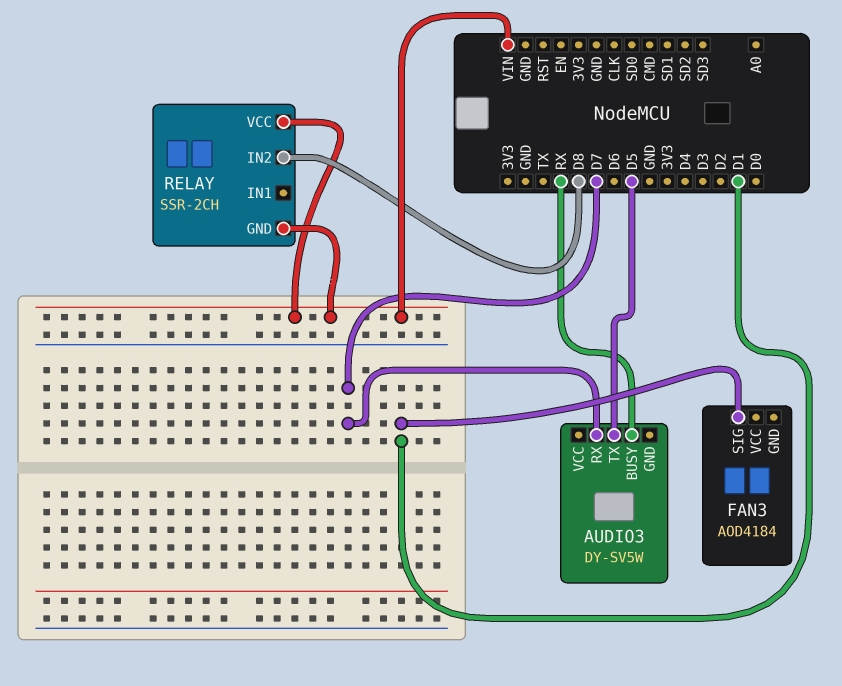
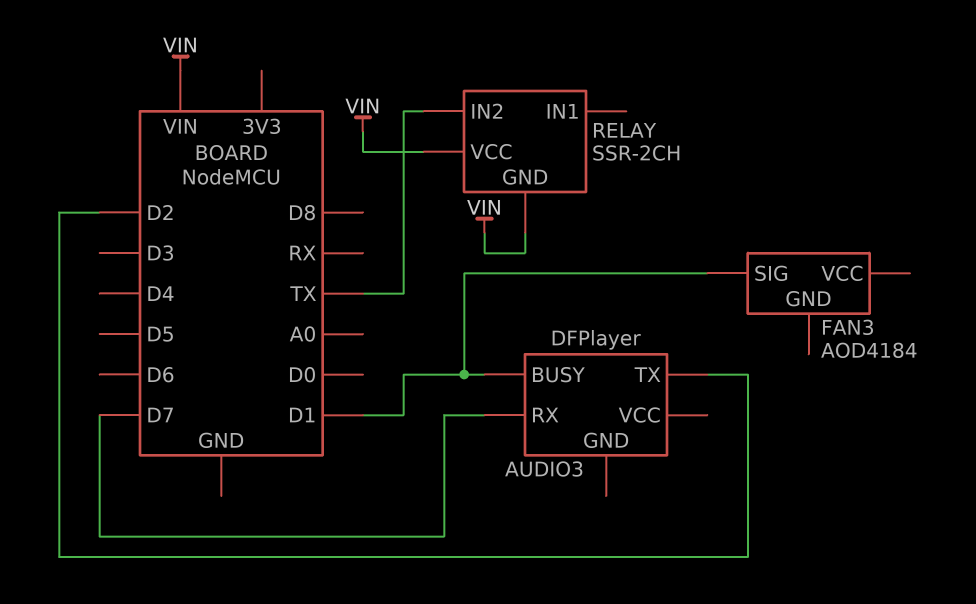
AUDIO3: DY-SV5W -> DFPlayer
AUDIO3 pin BUSY: RX -> D1
AUDIO3 pin TX: D5 -> D2
RELAY pin IN2: D8 -> TX

